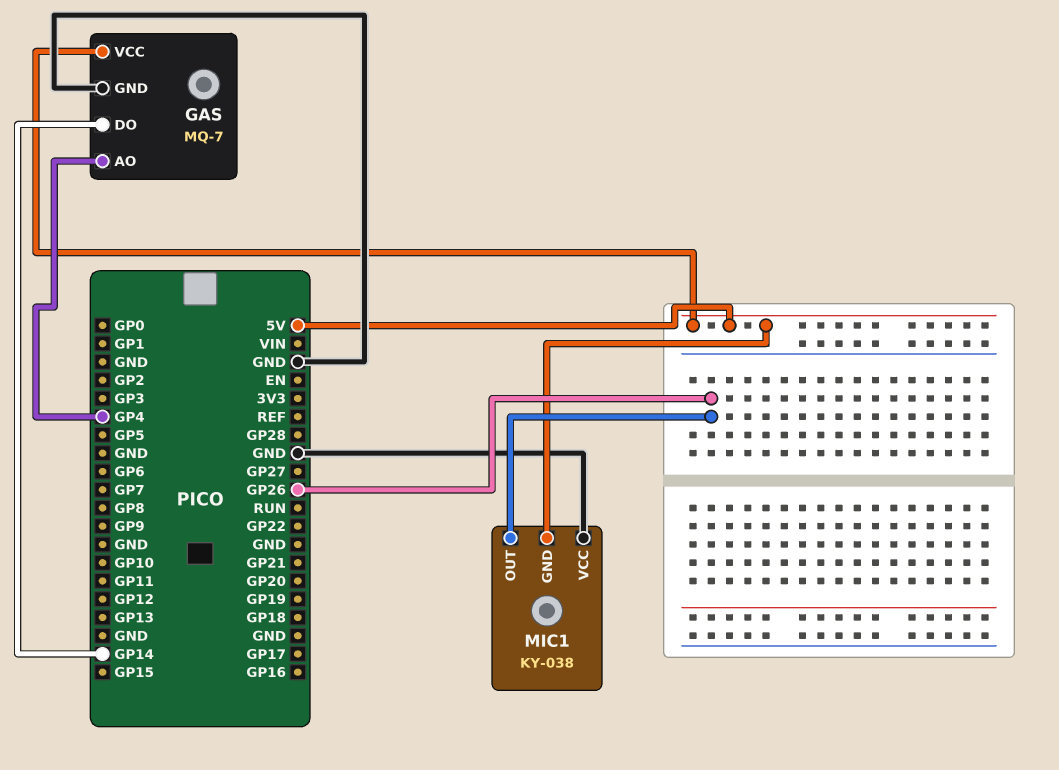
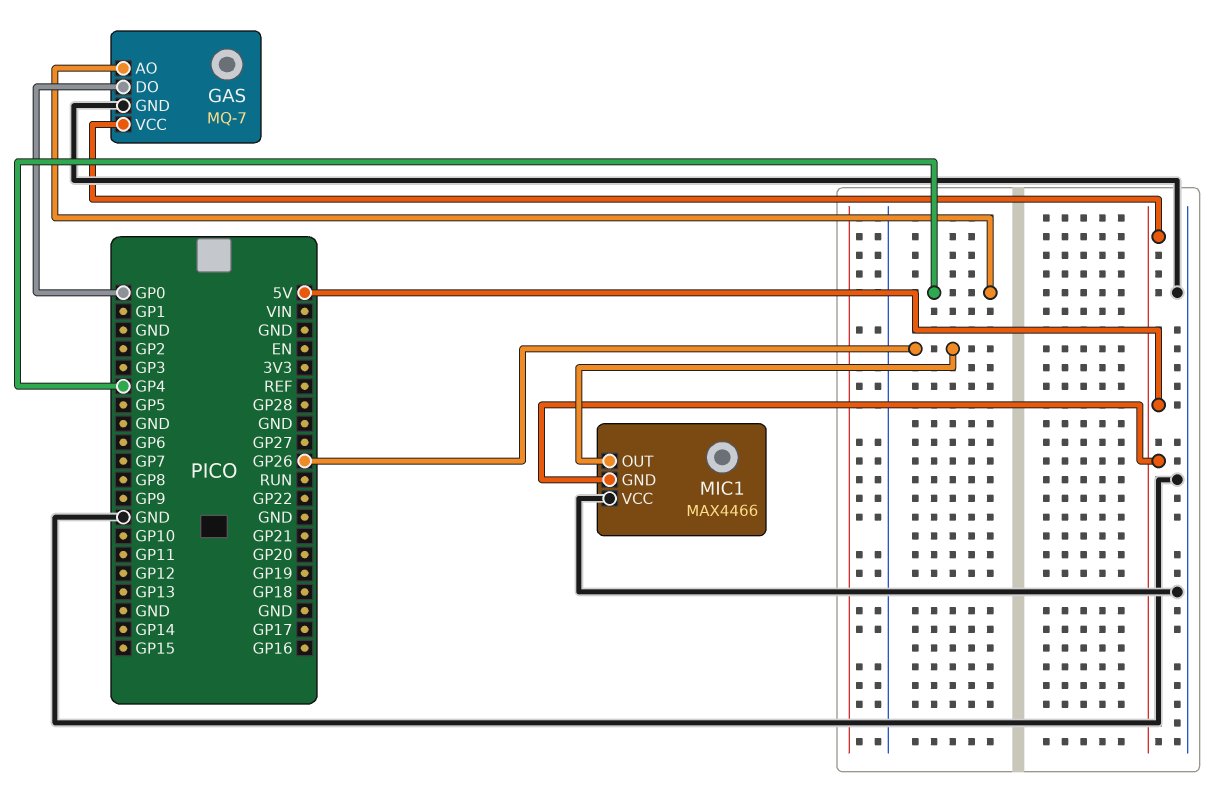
GAS pin DO: GP14 -> GP0
MIC1: KY-038 -> MAX4466

